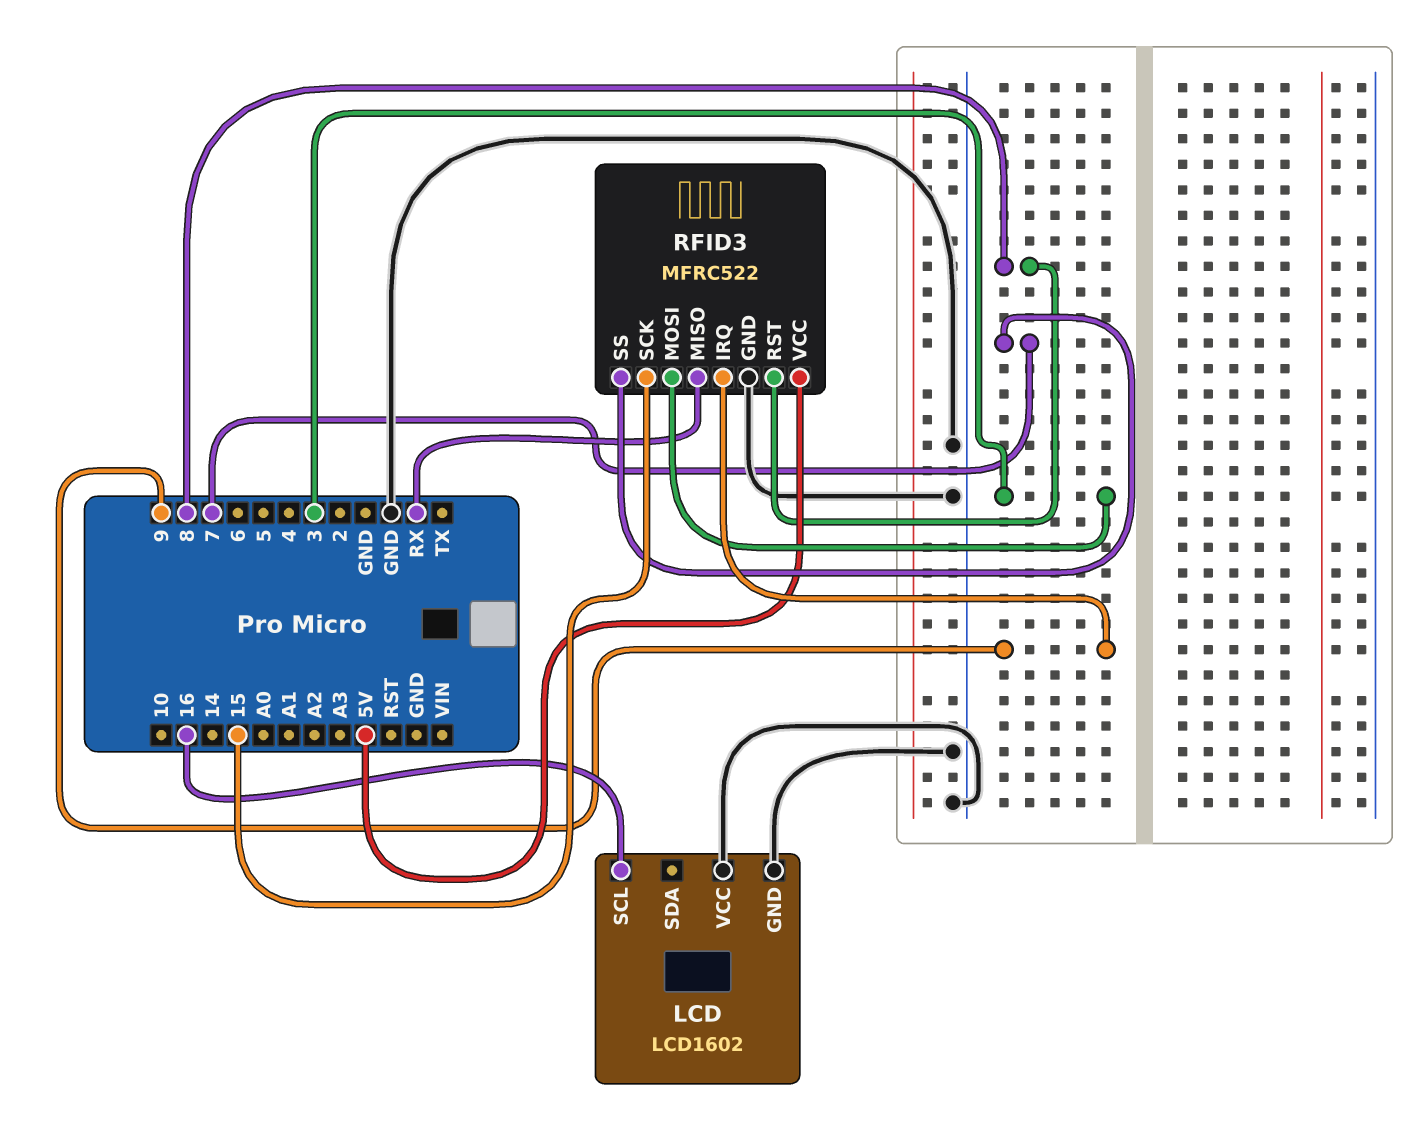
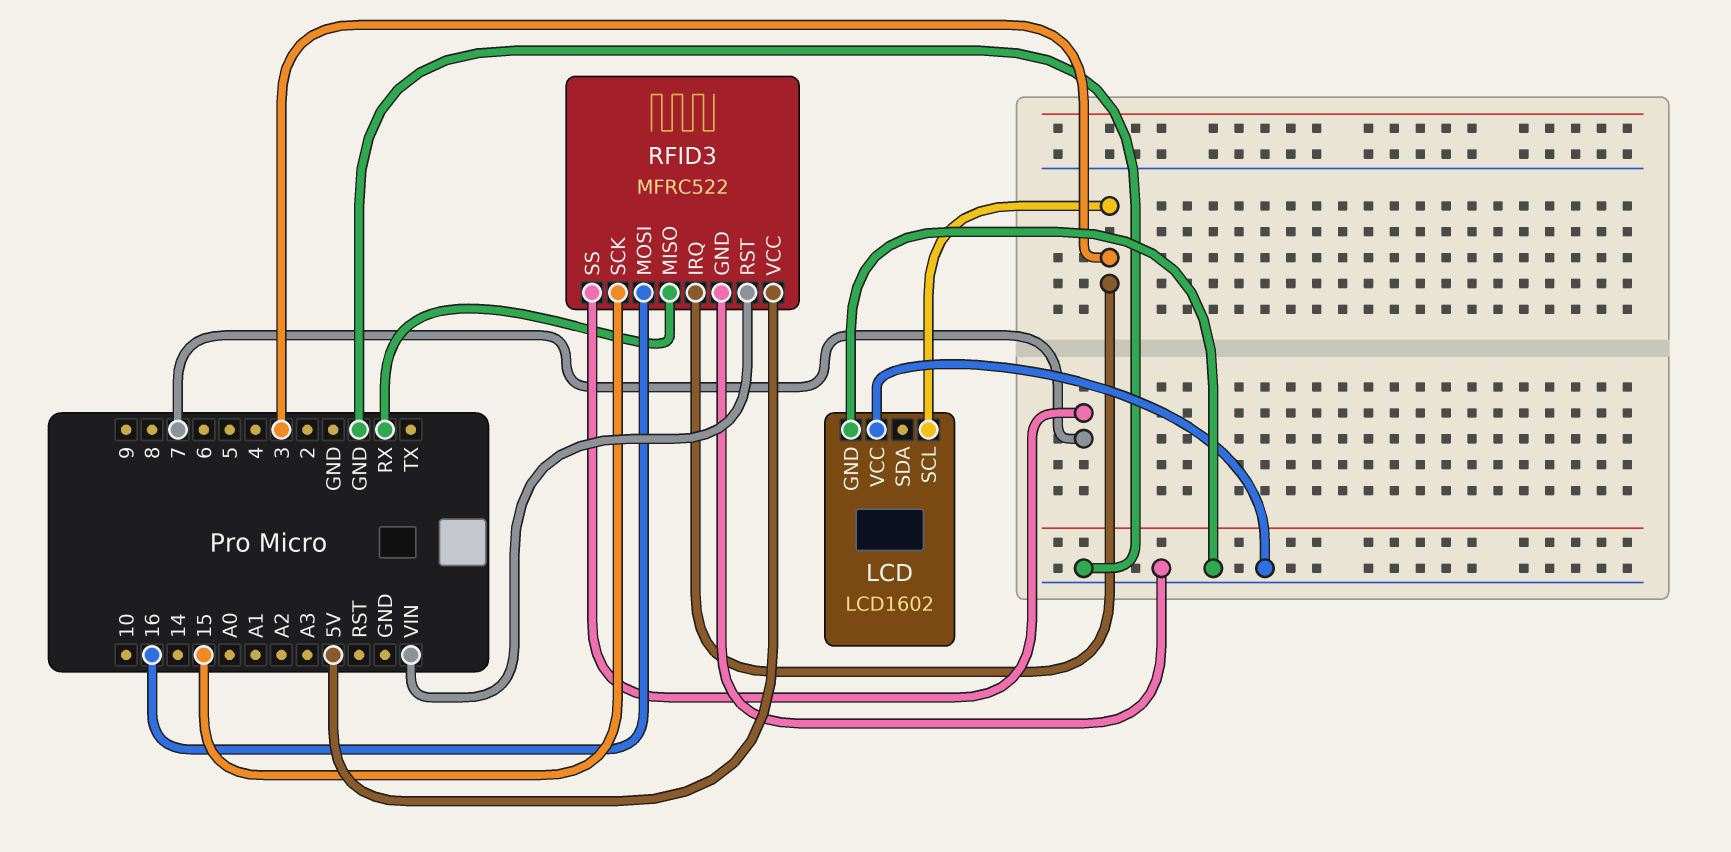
LCD pin SCL: 16 -> 3
RFID3 pin IRQ: 9 -> 3
RFID3 pin MOSI: 3 -> 16
RFID3 pin RST: 8 -> VIN

